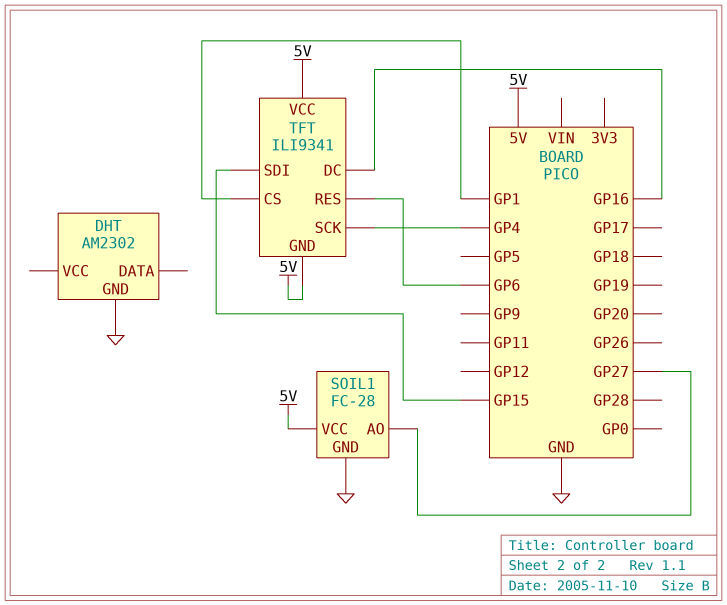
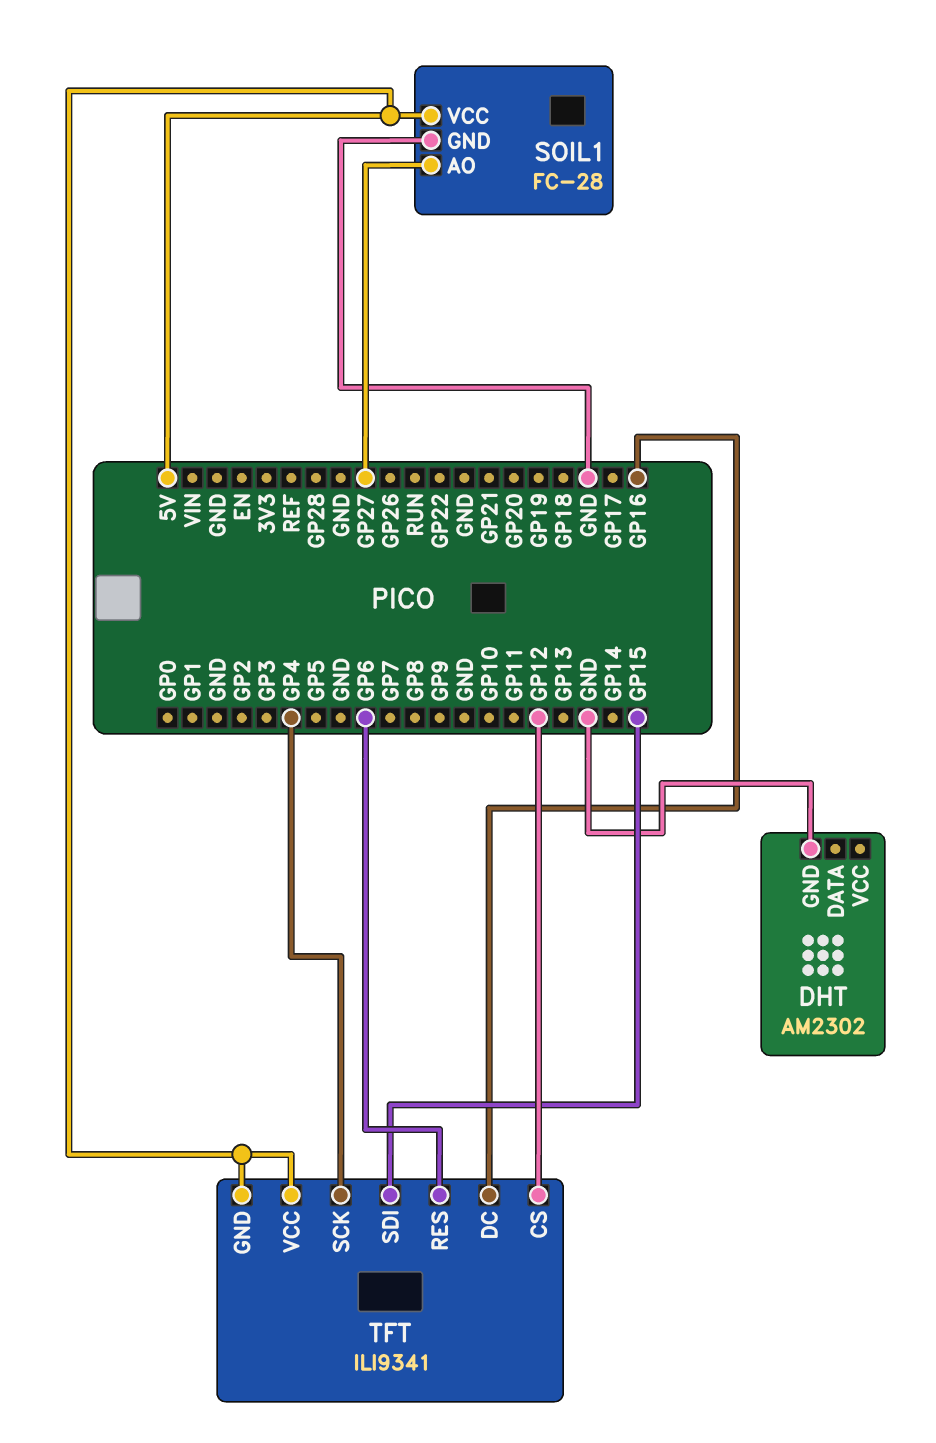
TFT pin CS: GP1 -> GP12

